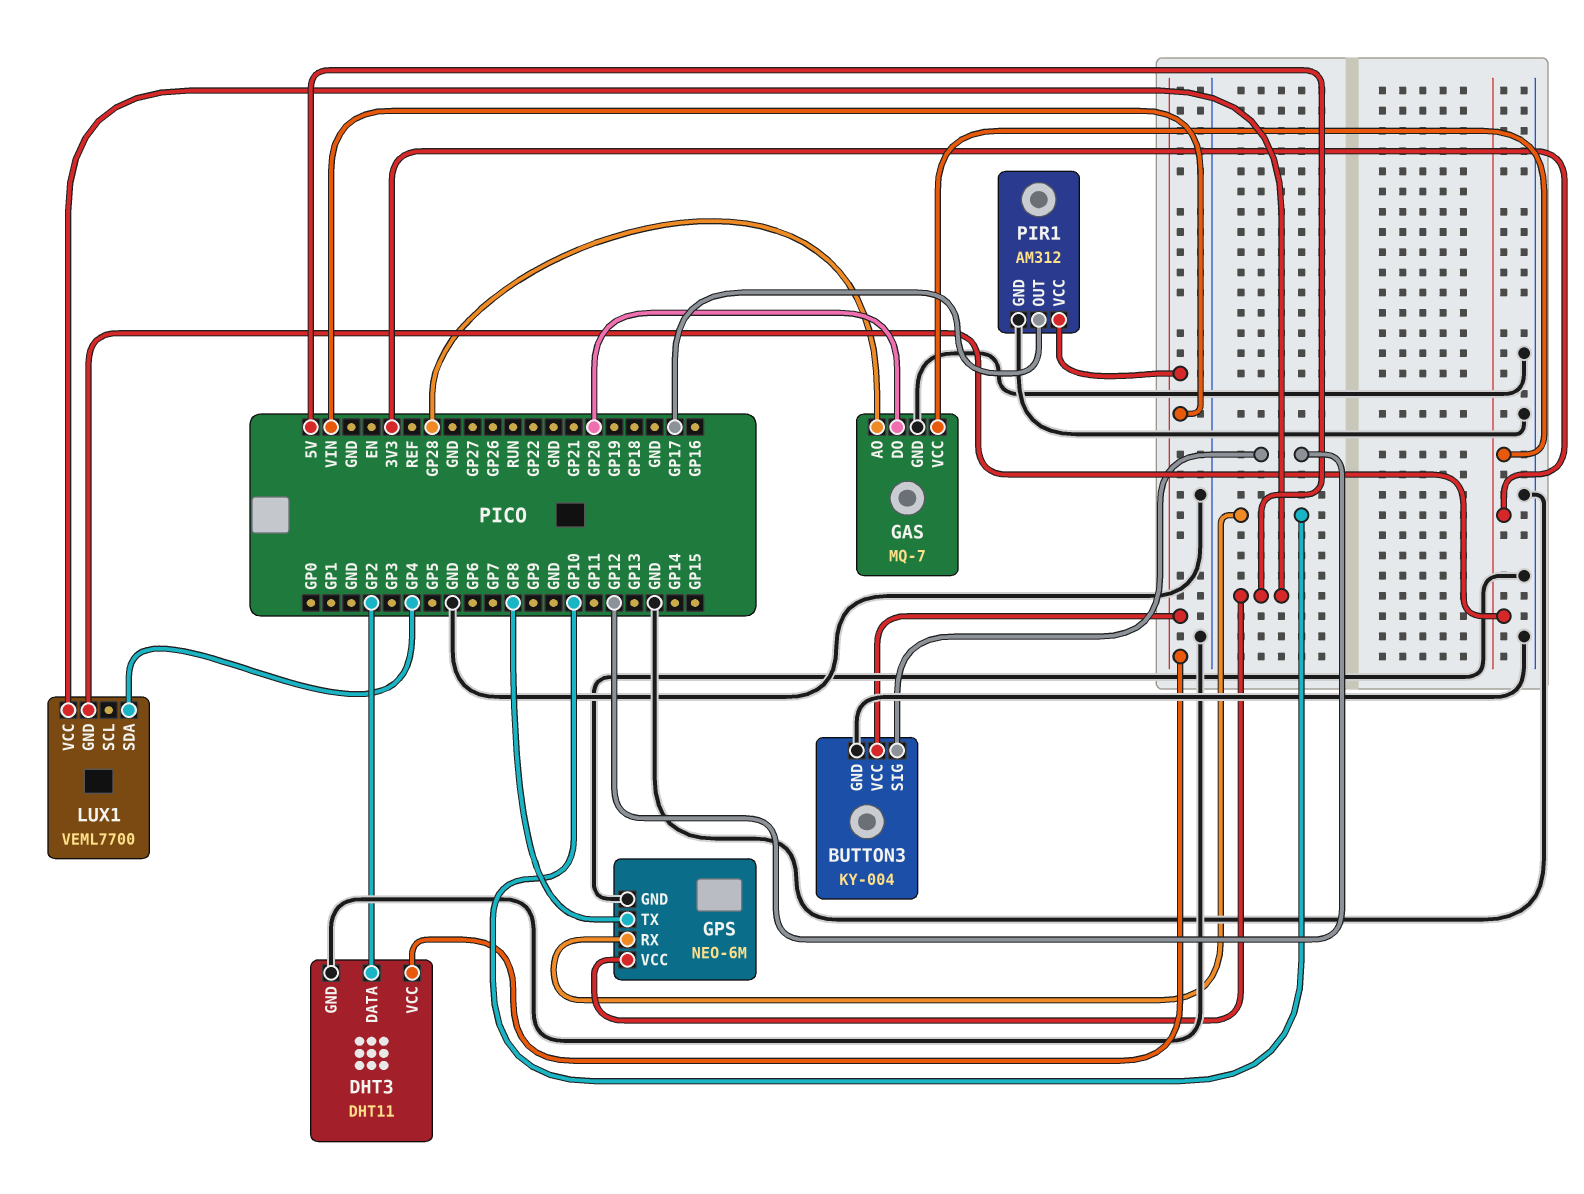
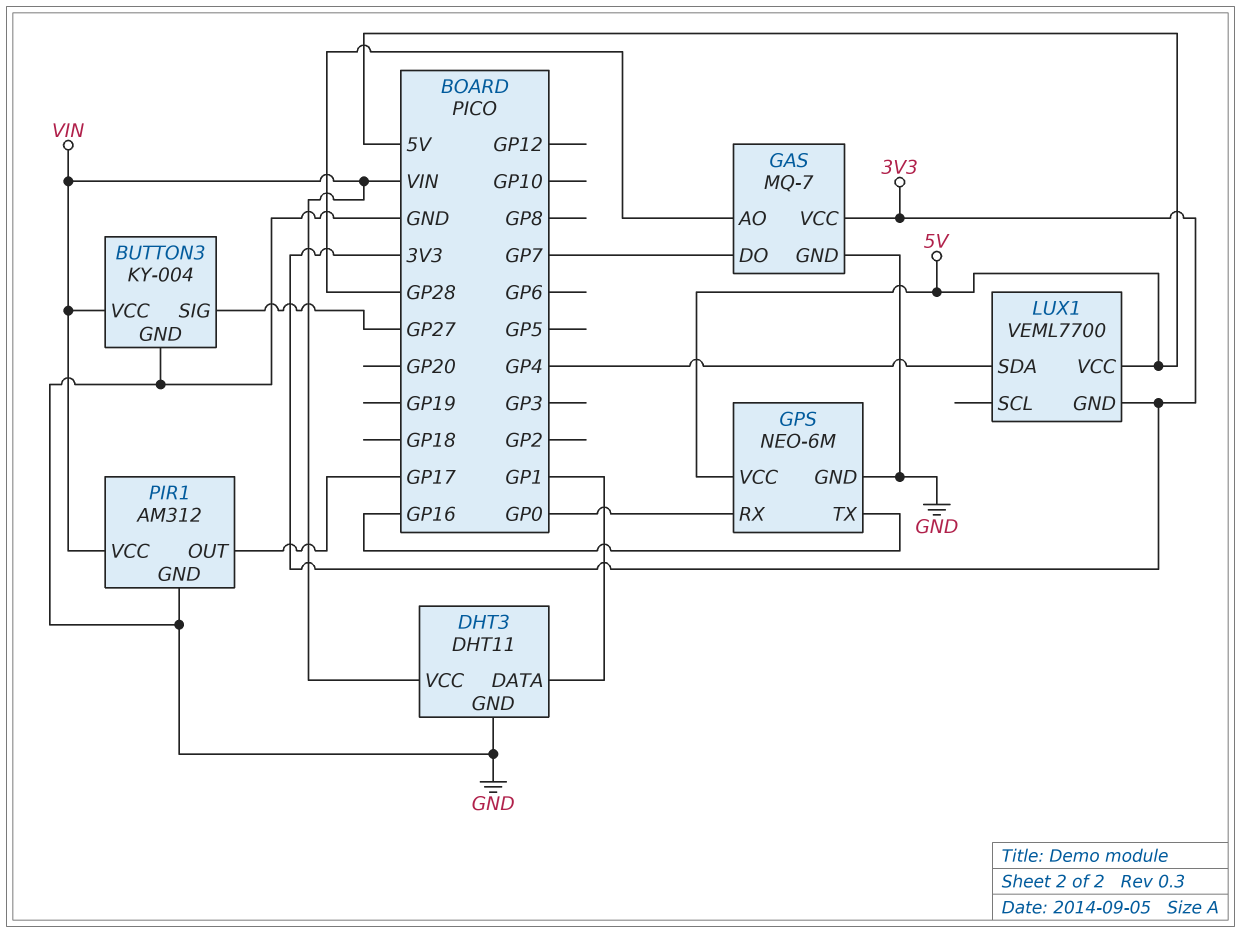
BUTTON3 pin SIG: GP12 -> GP27
DHT3 pin DATA: GP2 -> GP1
GAS pin DO: GP20 -> GP7
GPS pin RX: GP10 -> GP0
GPS pin TX: GP8 -> GP16

